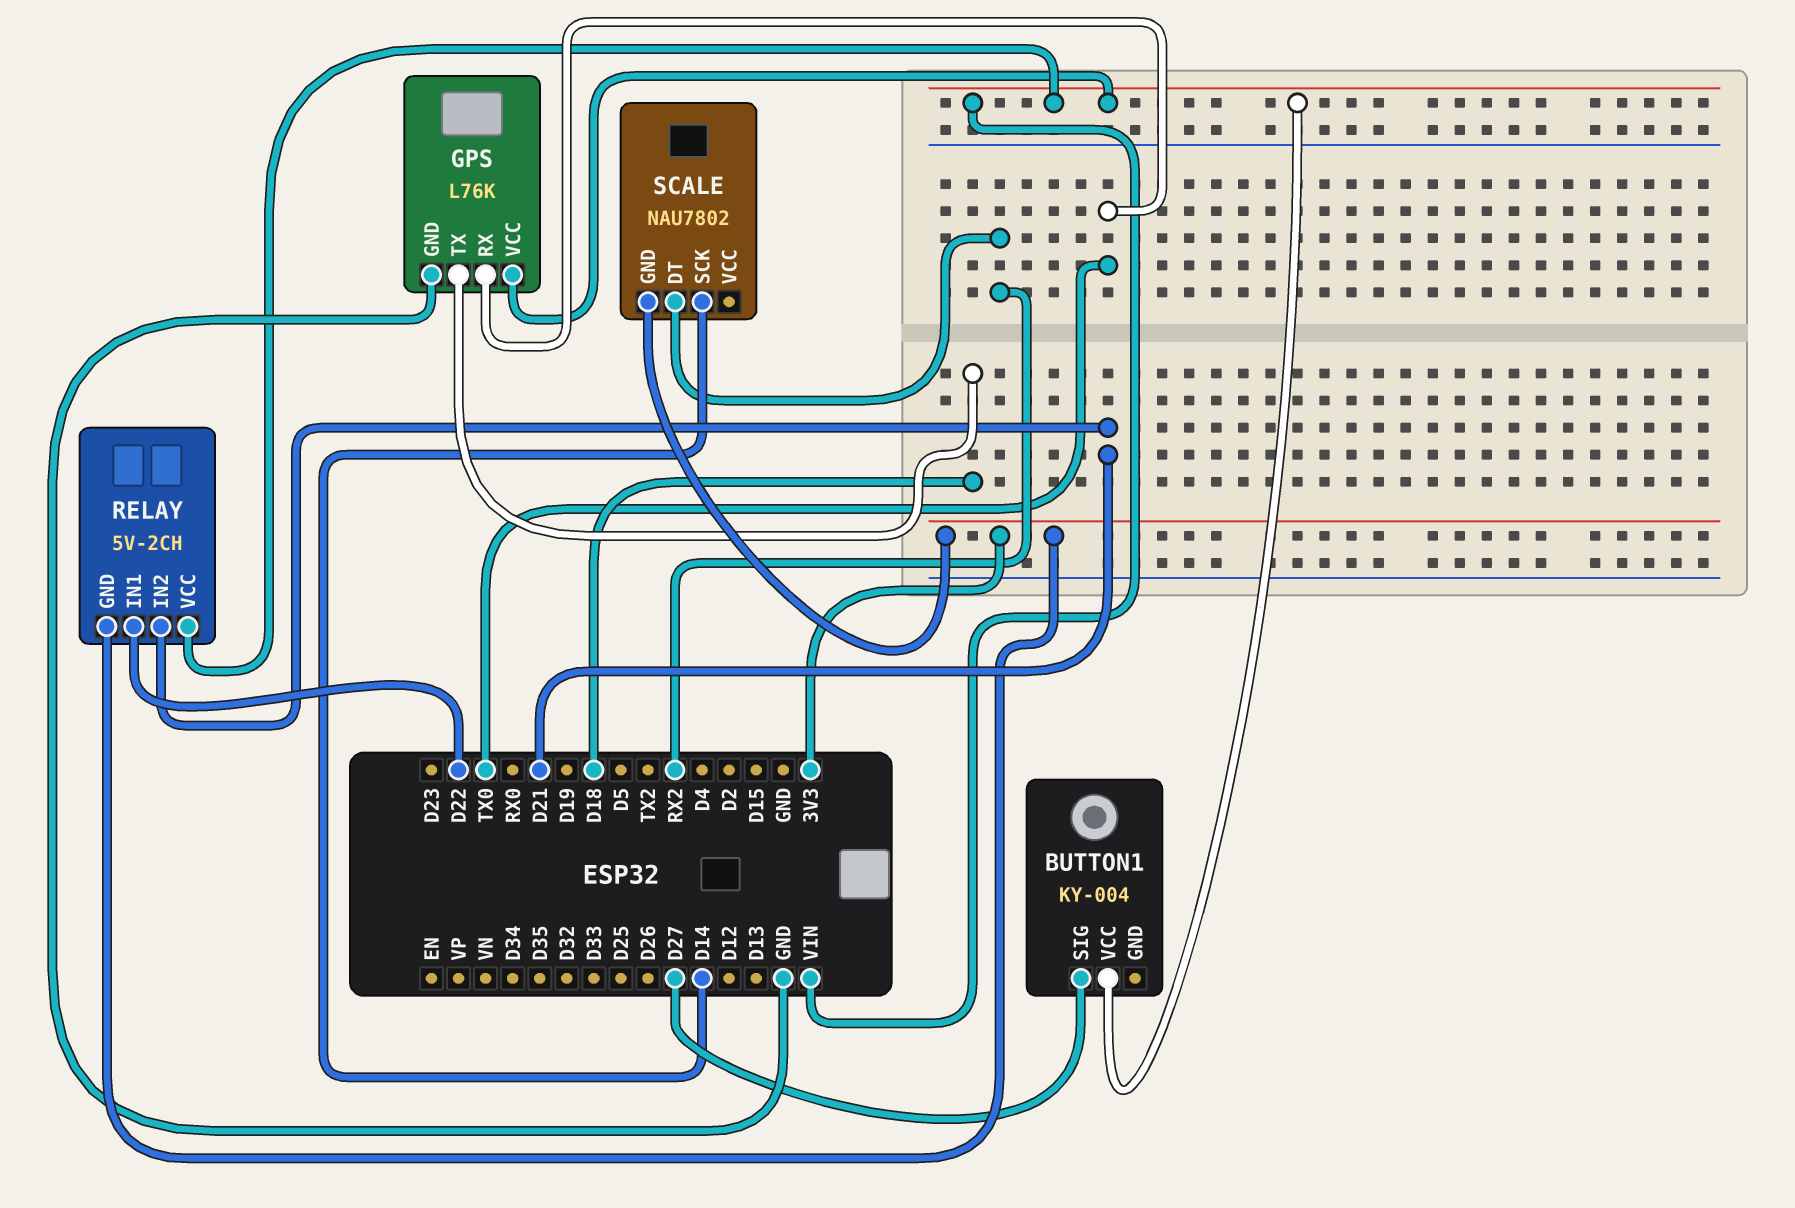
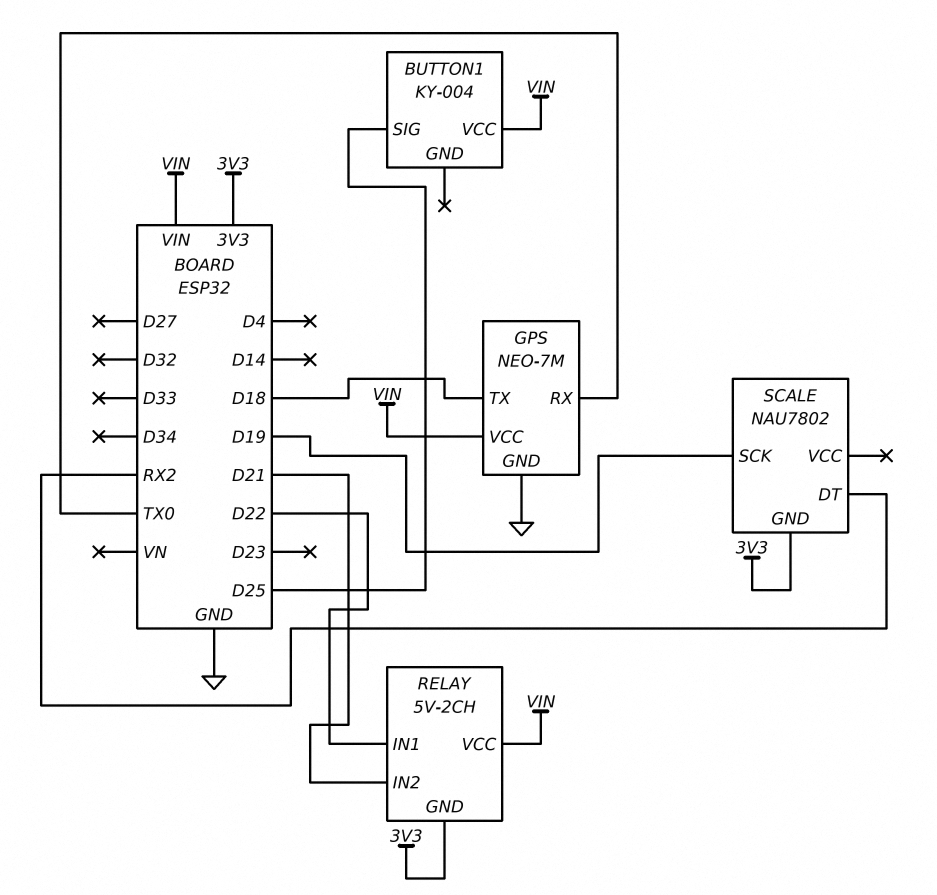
BUTTON1 pin SIG: D27 -> D25
GPS: L76K -> NEO-7M
SCALE pin SCK: D14 -> D19

